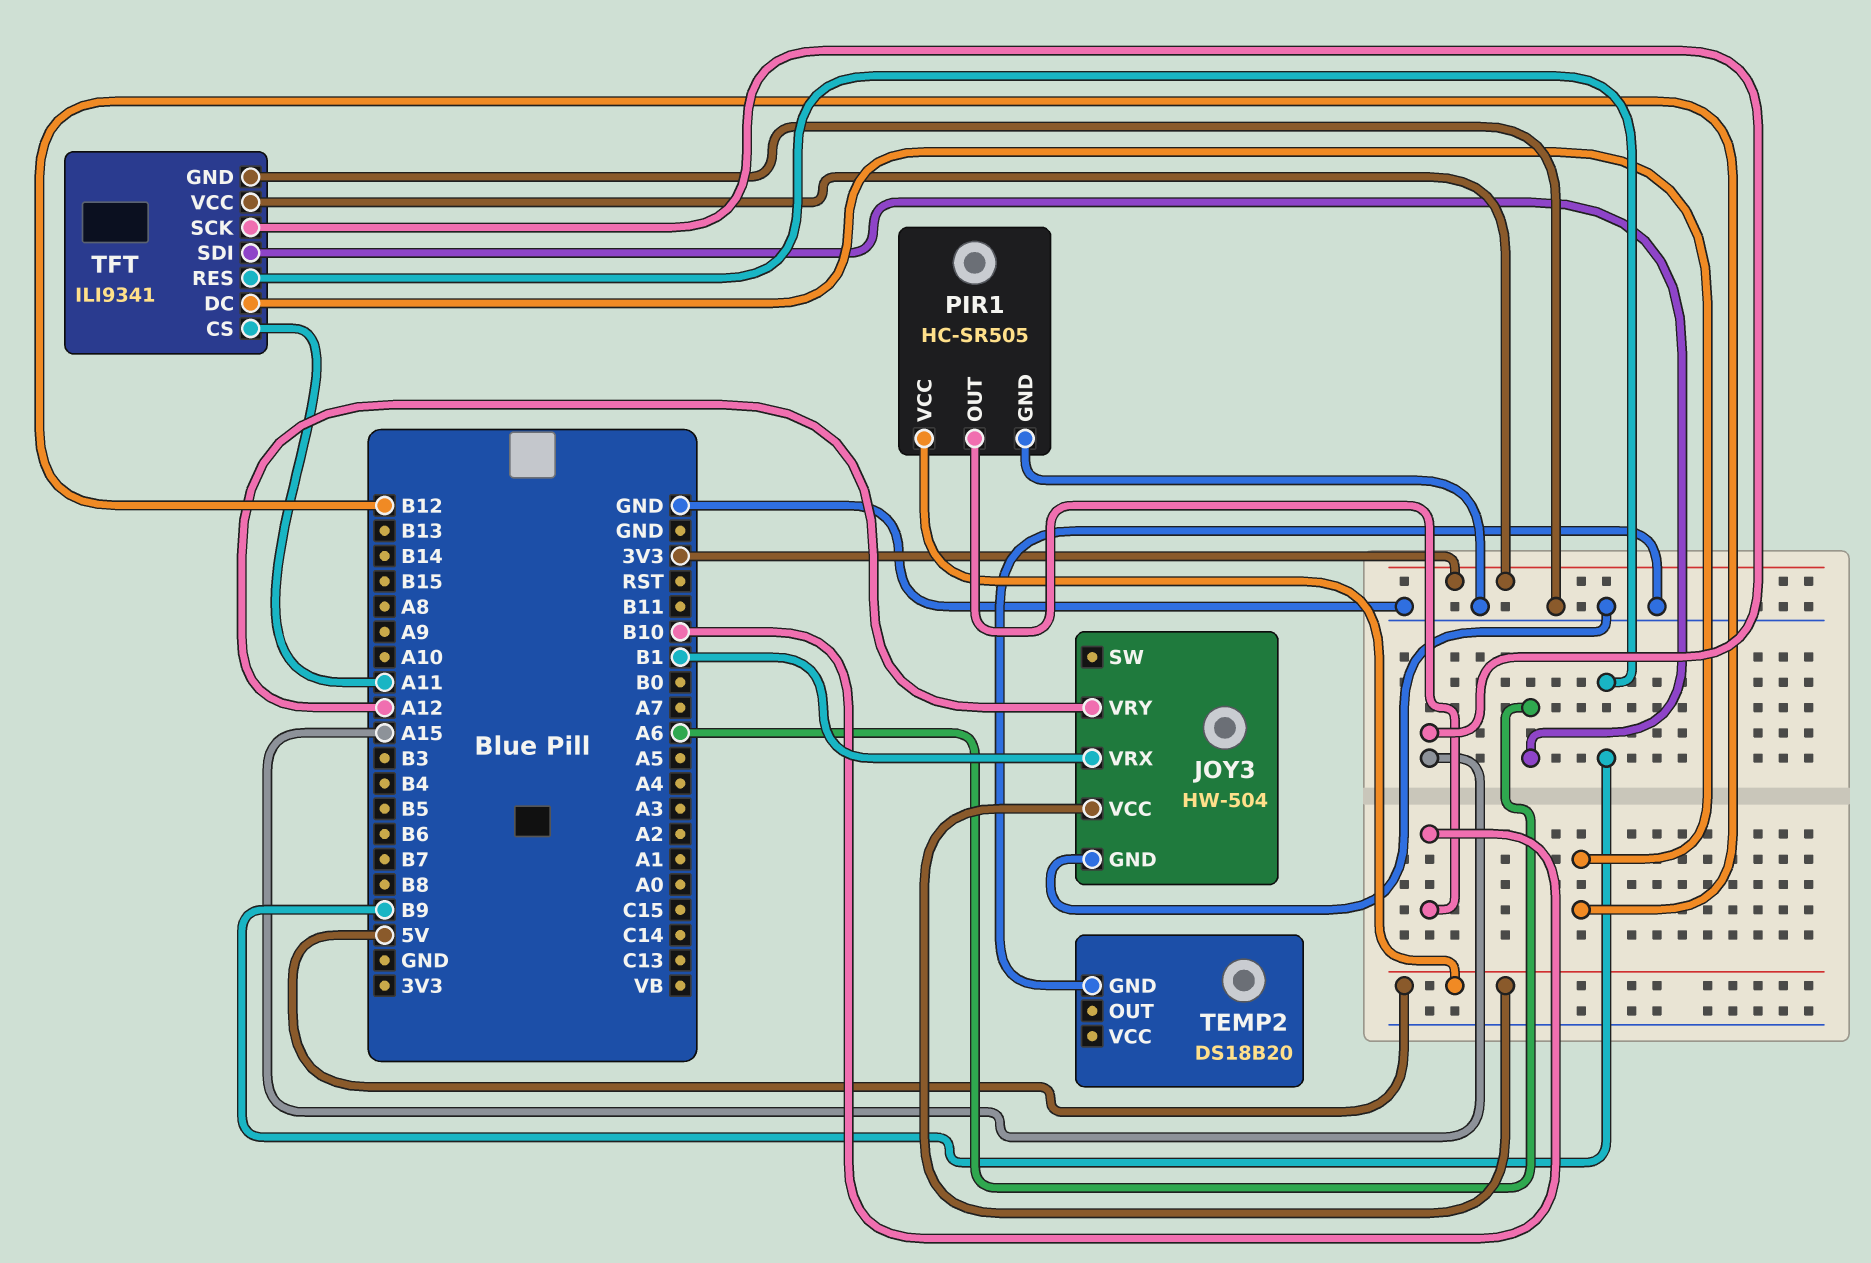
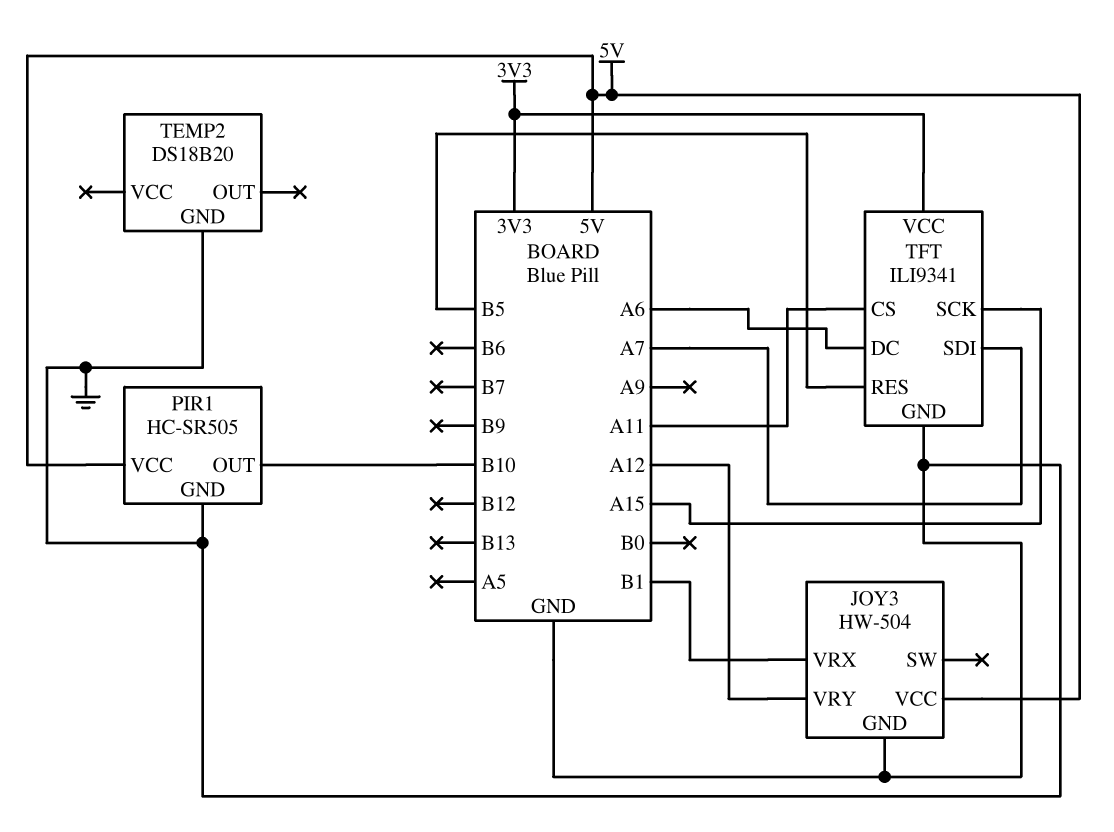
TFT pin DC: B12 -> A6
TFT pin RES: B9 -> B5
TFT pin SDI: A6 -> A7

